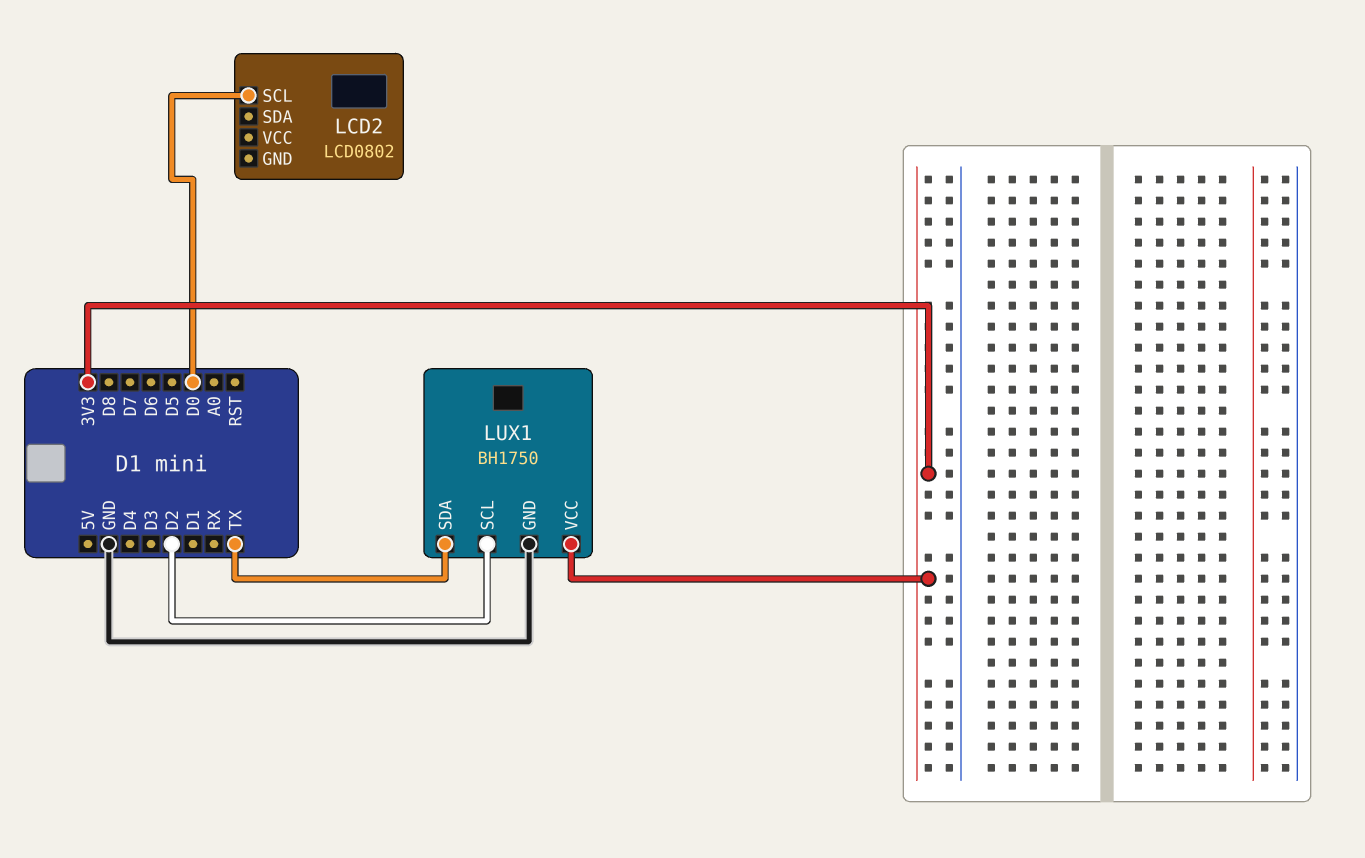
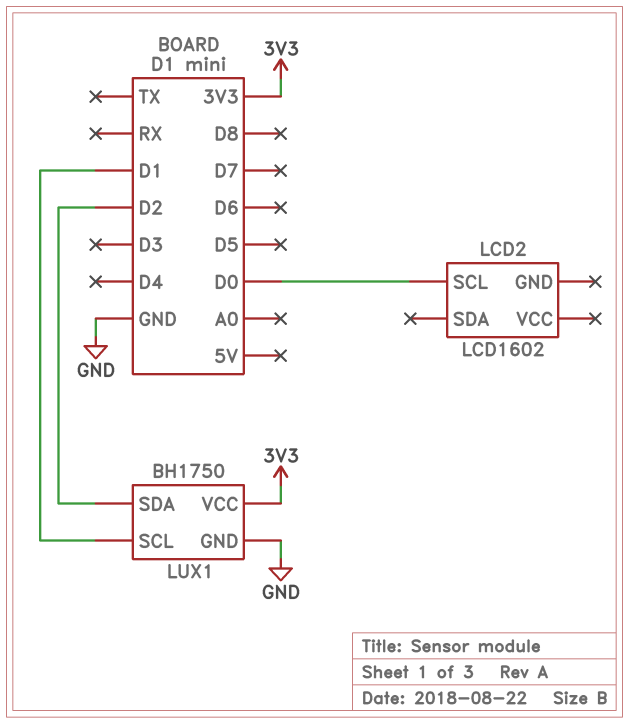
LCD2: LCD0802 -> LCD1602
LUX1 pin SCL: D2 -> D1
LUX1 pin SDA: TX -> D2

